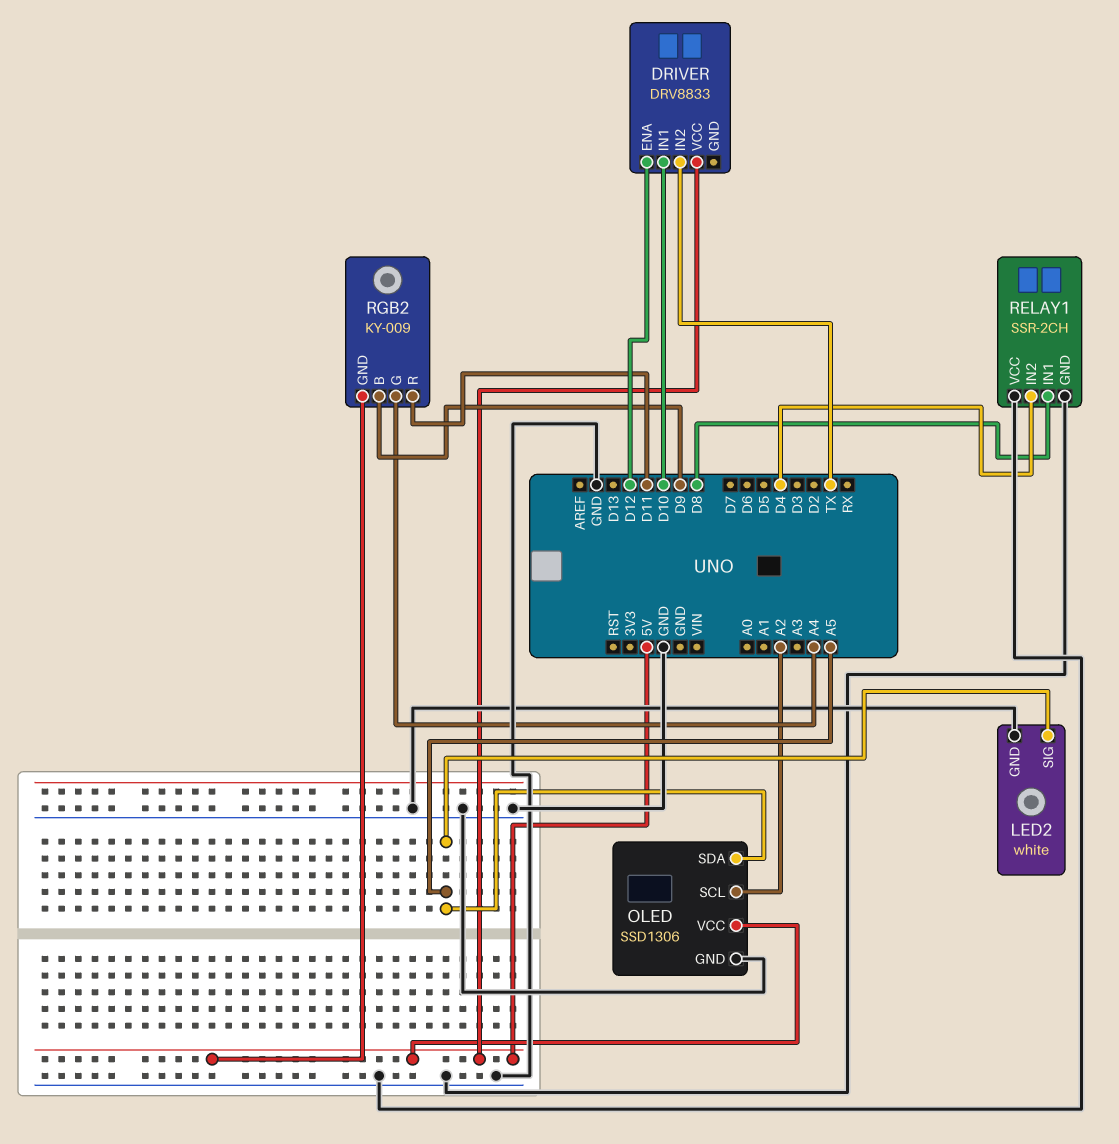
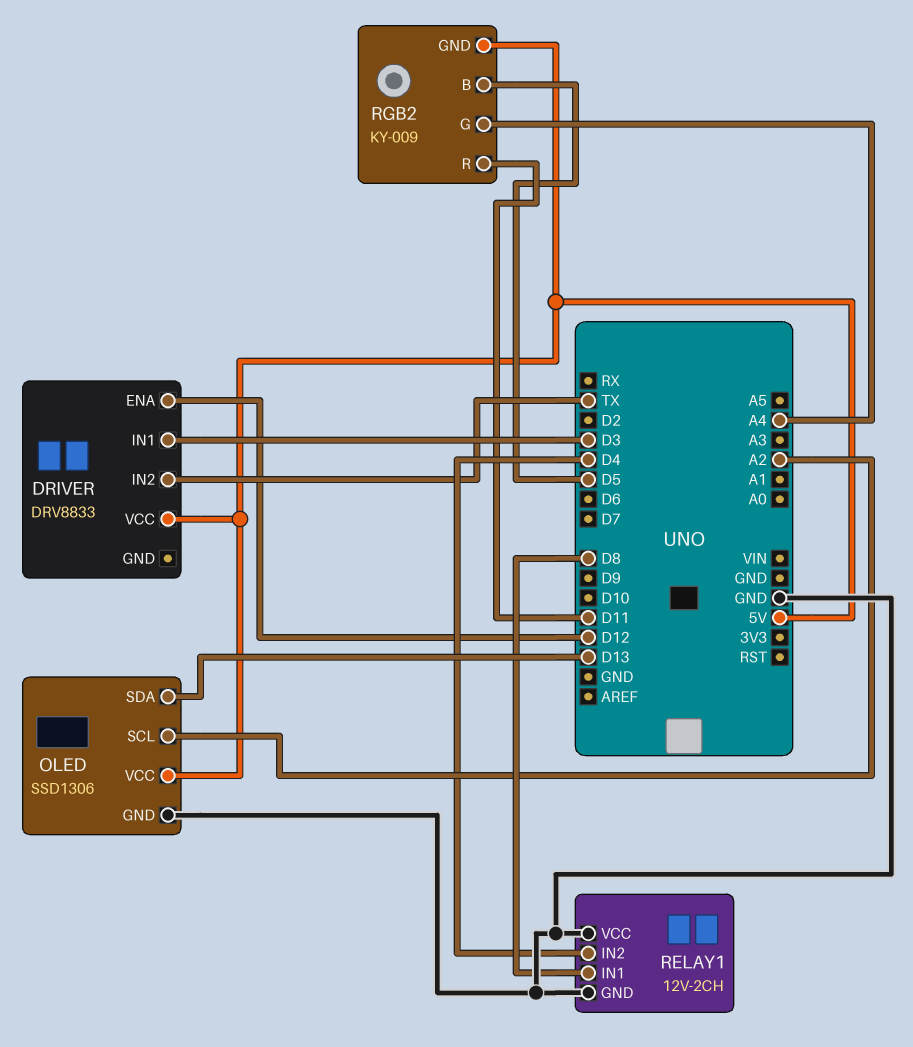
DRIVER pin IN1: D10 -> D3
LED2: white -> none
LED2 pin GND: GND -> none
LED2 pin SIG: A5 -> none
OLED pin SDA: A5 -> D13
RELAY1: SSR-2CH -> 12V-2CH
RGB2 pin B: D9 -> D5

